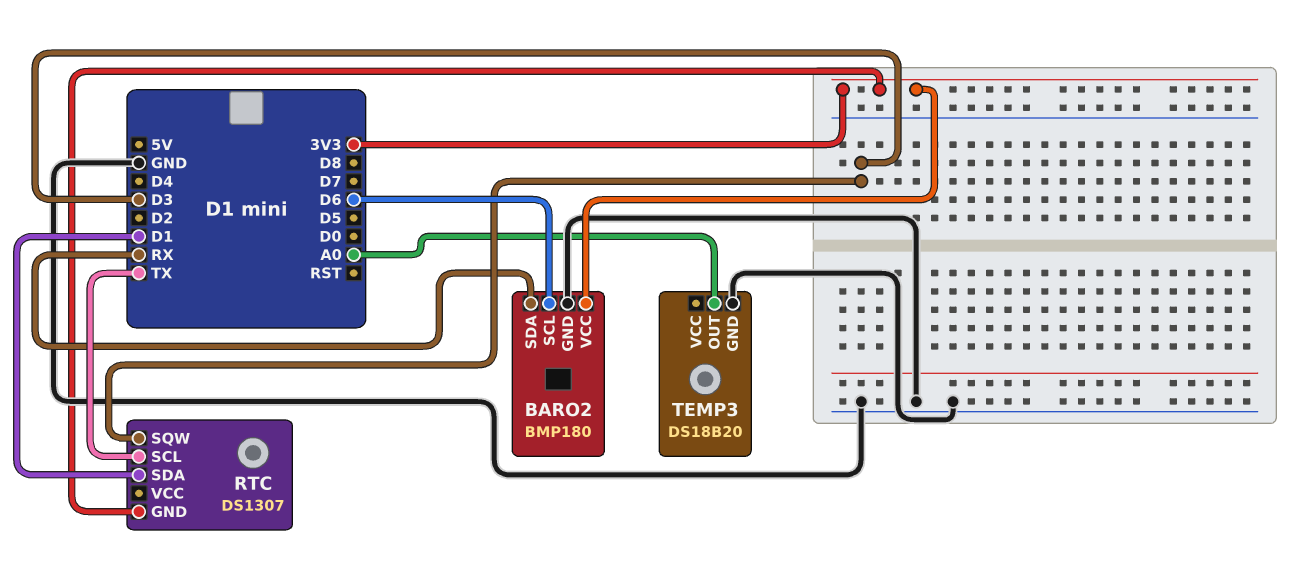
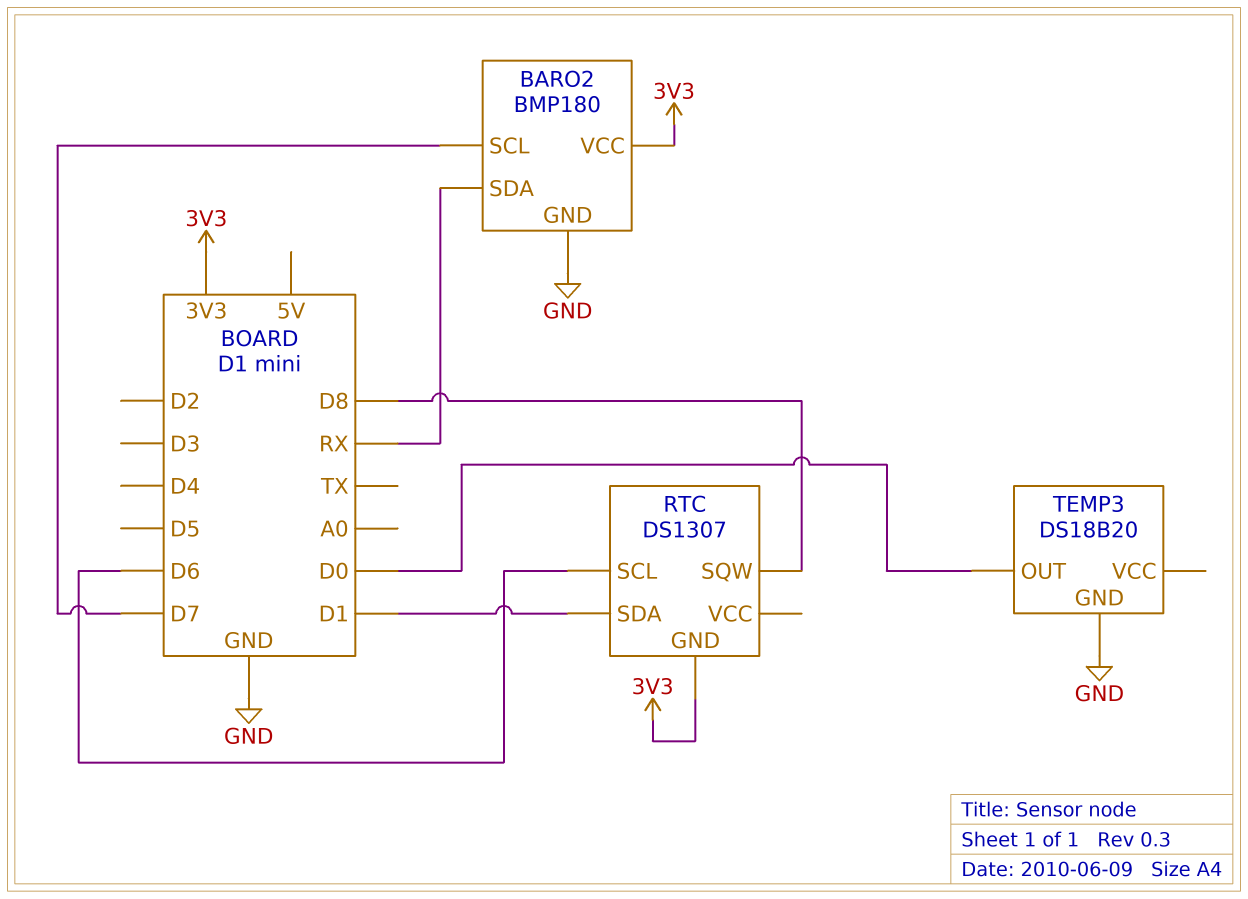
BARO2 pin SCL: D6 -> D7
RTC pin SCL: TX -> D6
RTC pin SQW: D3 -> D8
TEMP3 pin OUT: A0 -> D0

